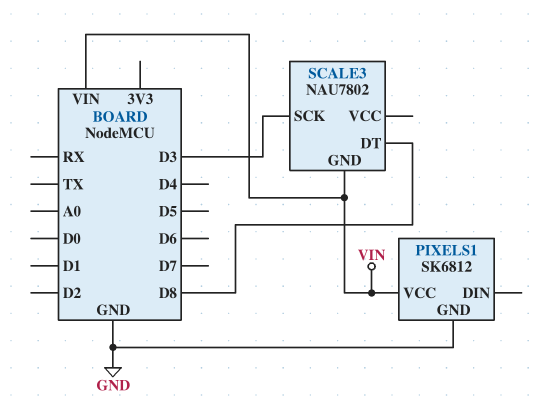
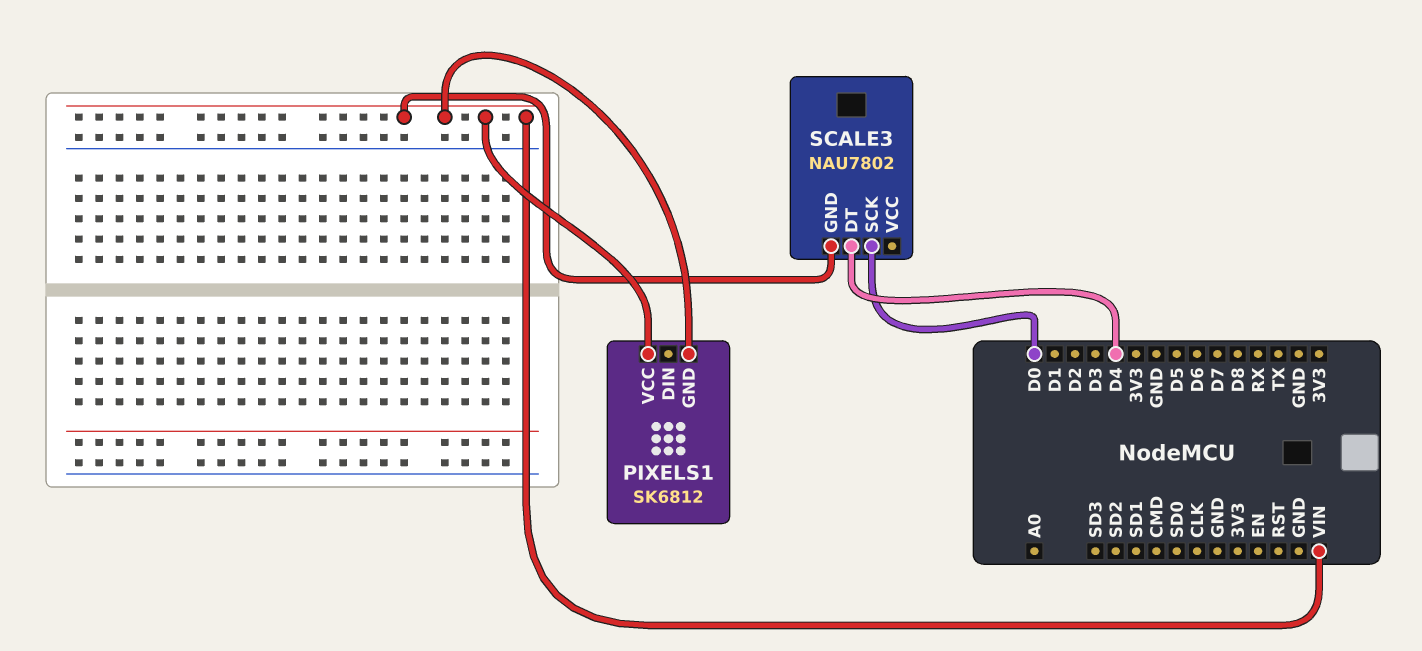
PIXELS1 pin GND: GND -> VIN
SCALE3 pin DT: D8 -> D4
SCALE3 pin SCK: D3 -> D0

